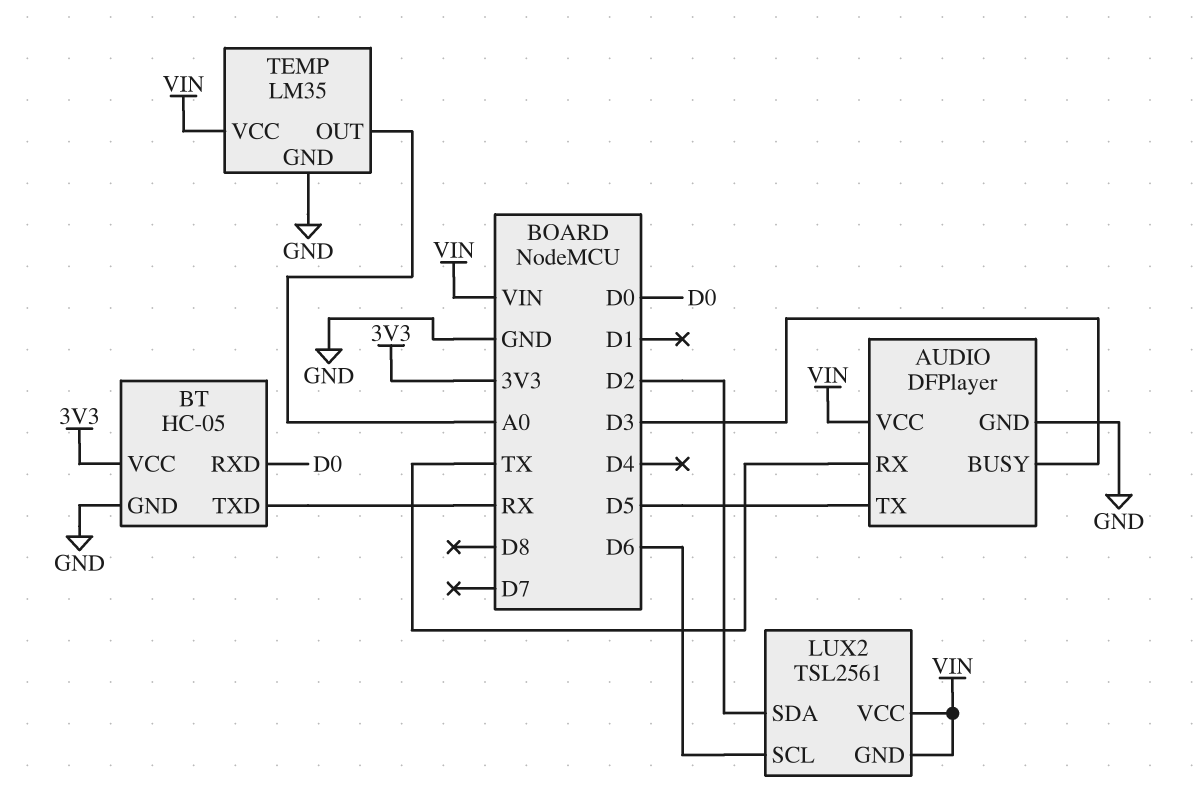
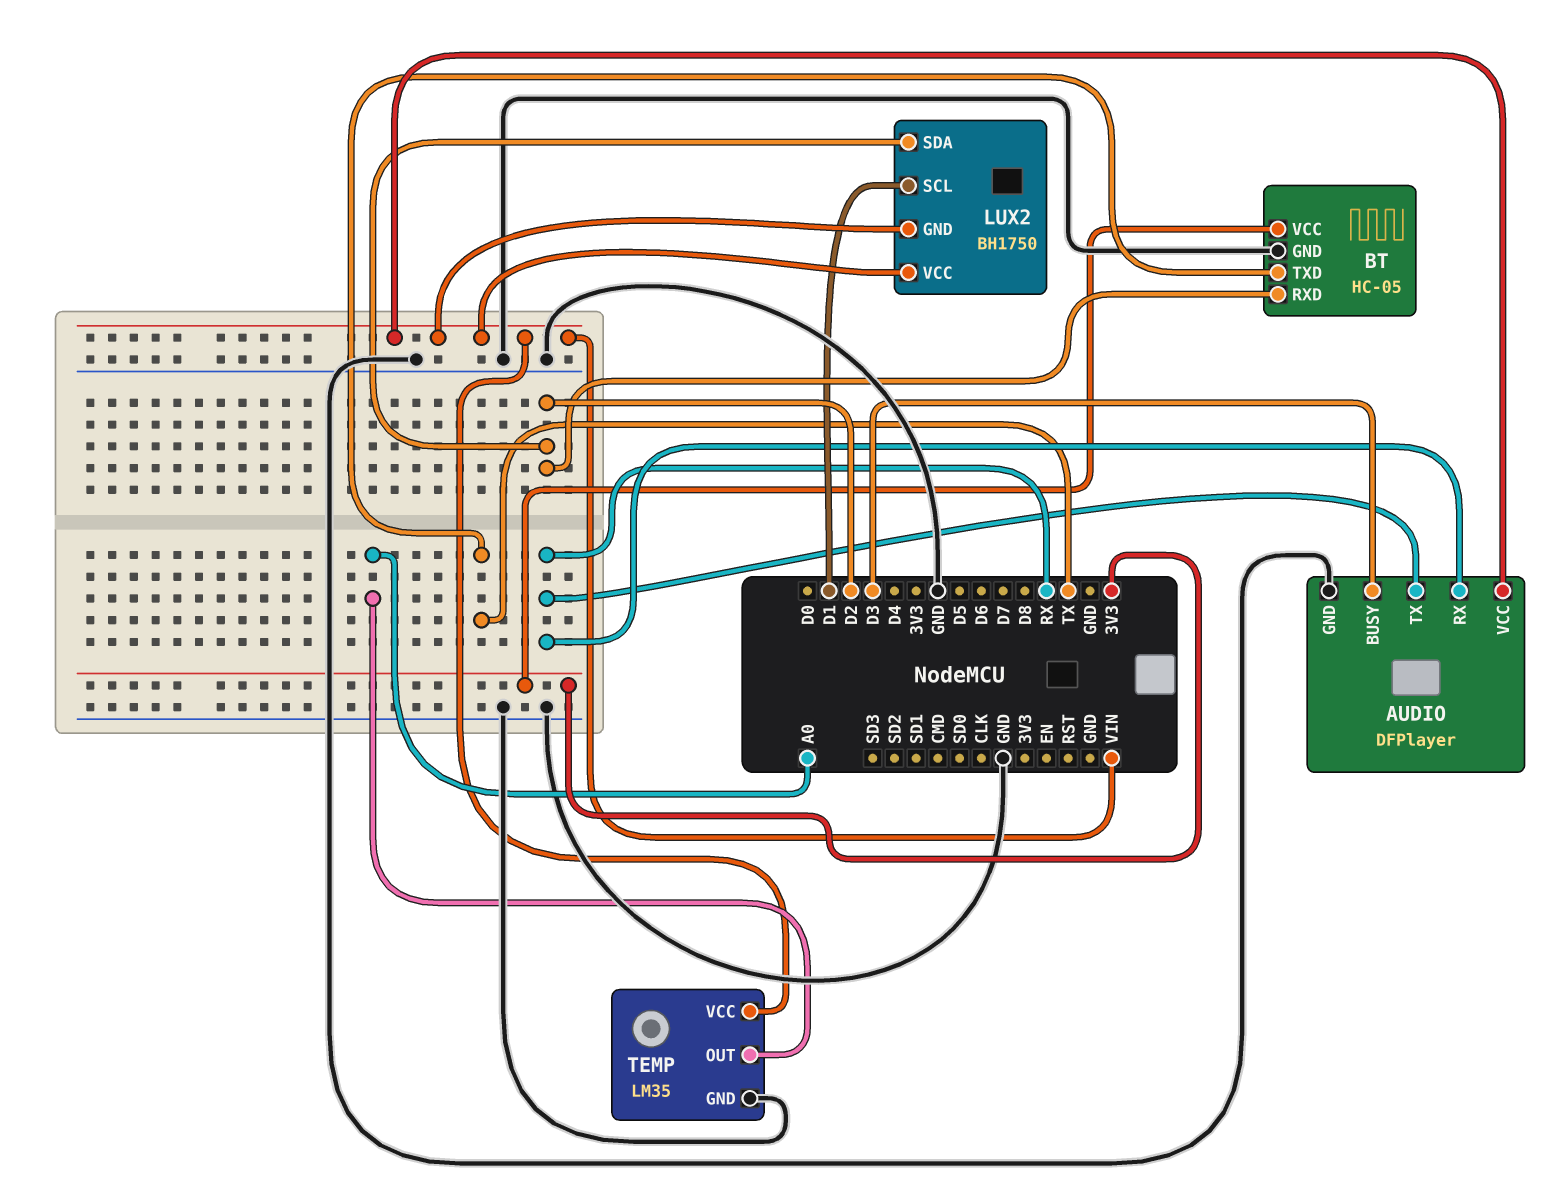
AUDIO pin RX: TX -> RX
AUDIO pin TX: D5 -> RX
BT pin RXD: D0 -> D2
BT pin TXD: RX -> TX
LUX2: TSL2561 -> BH1750
LUX2 pin SCL: D6 -> D1

